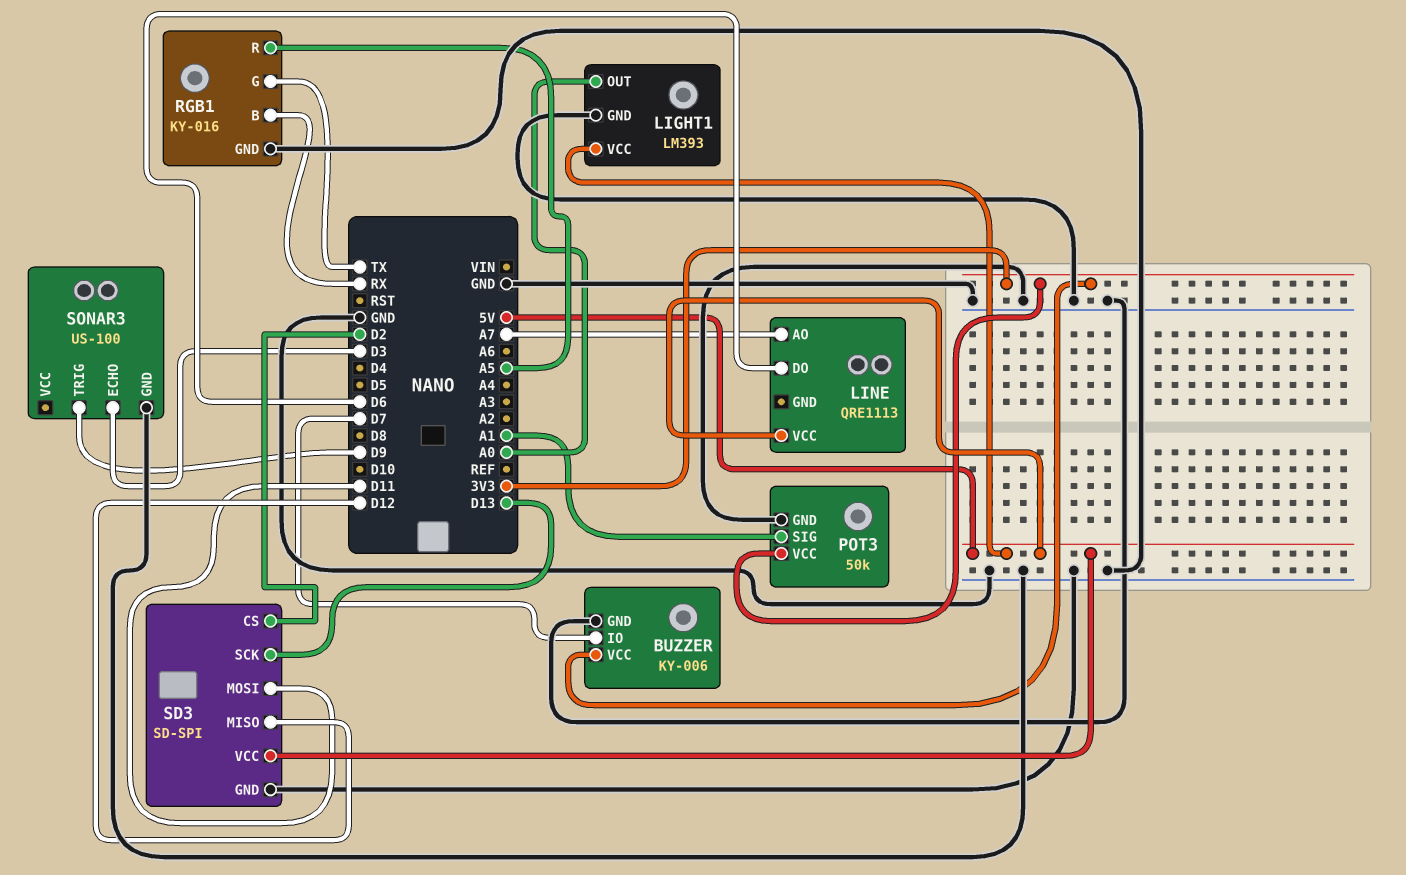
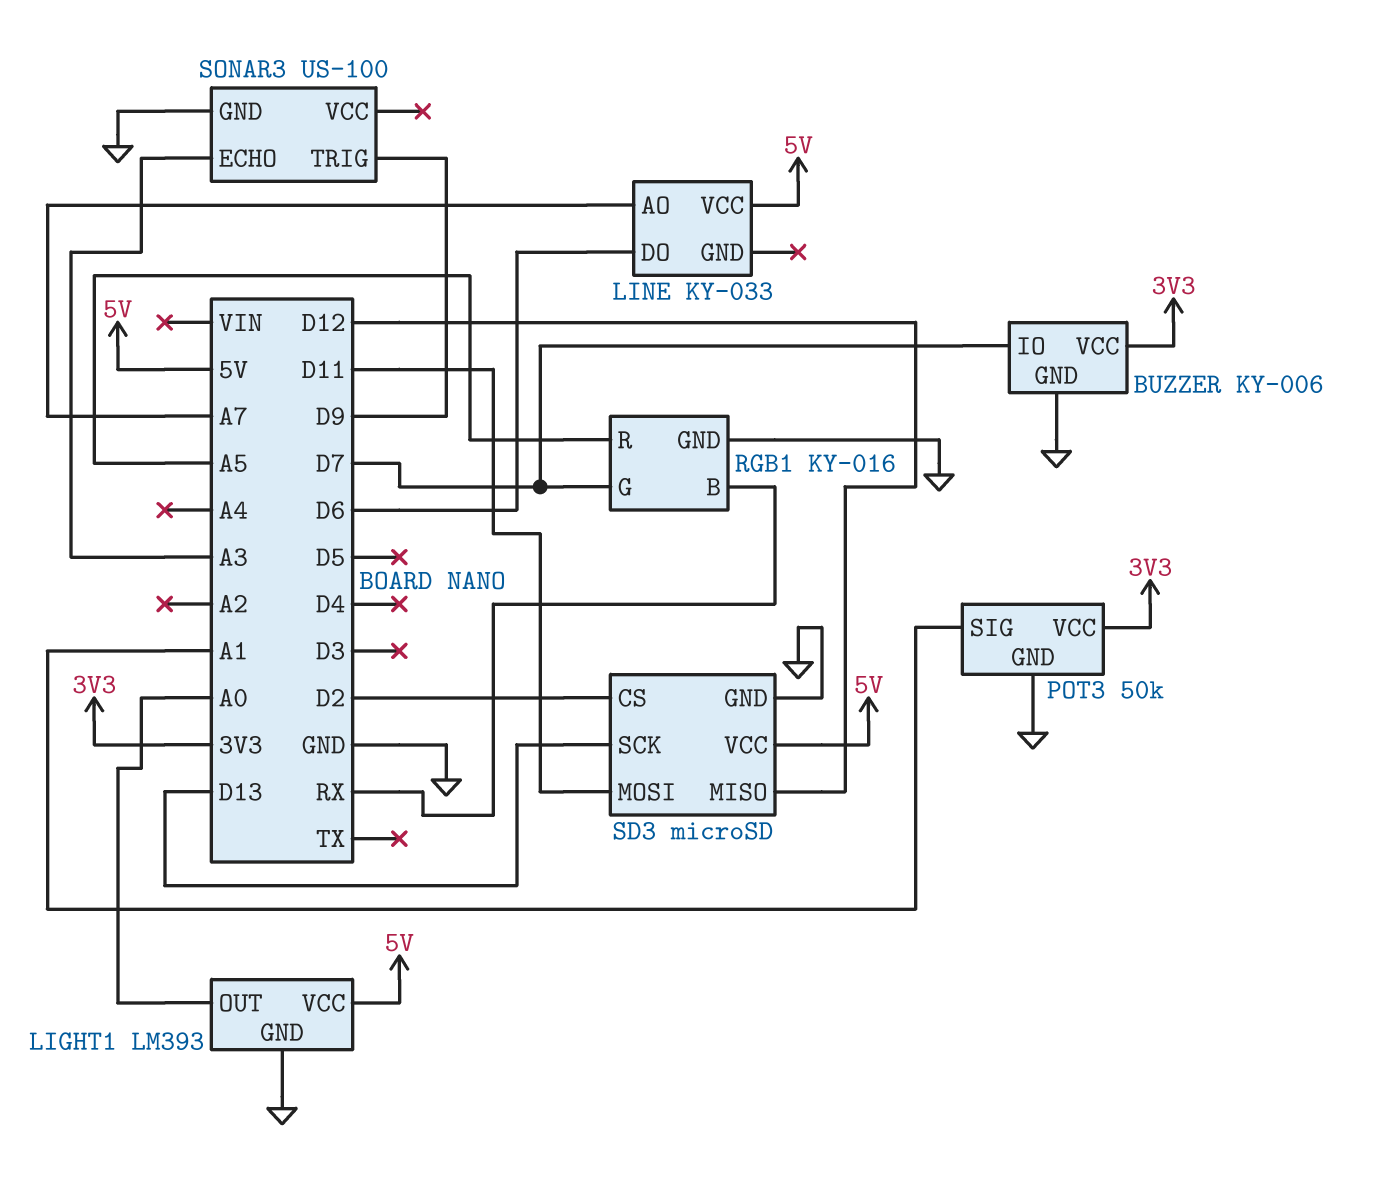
LINE: QRE1113 -> KY-033
RGB1 pin G: TX -> D7
SD3: SD-SPI -> microSD
SONAR3 pin ECHO: D3 -> A3

